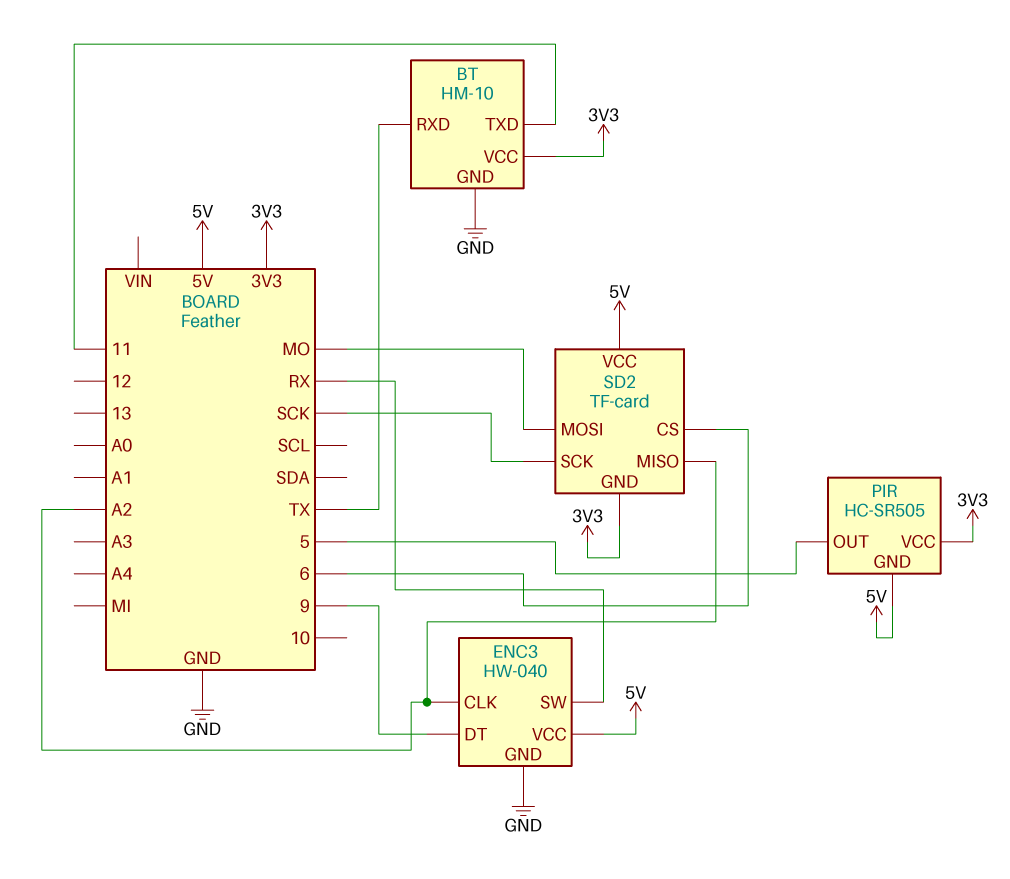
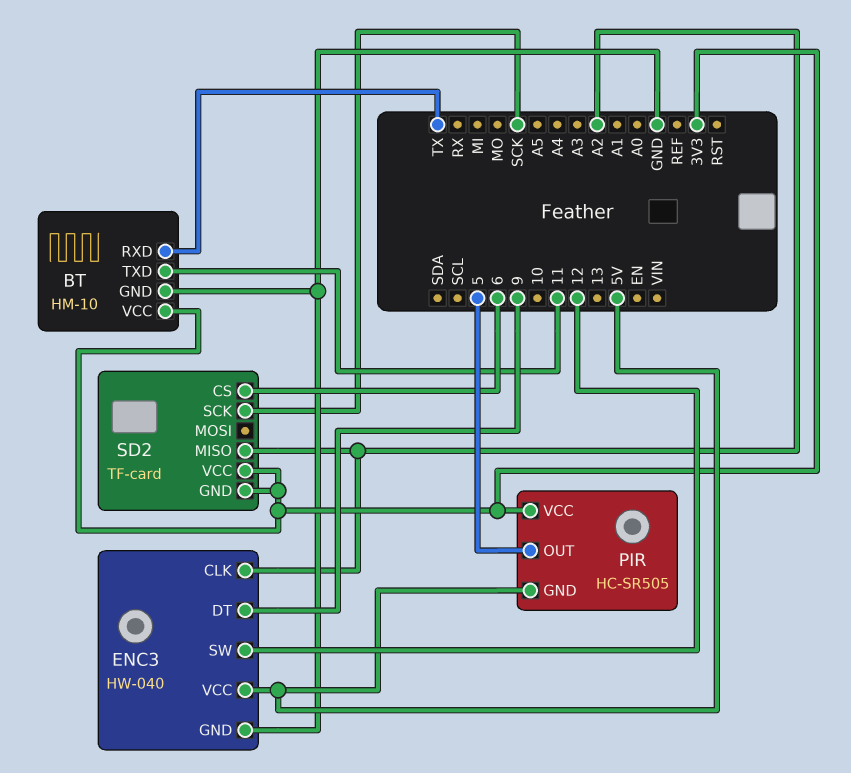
ENC3 pin SW: RX -> 12
SD2 pin MOSI: MO -> none
SD2 pin VCC: 5V -> 3V3

